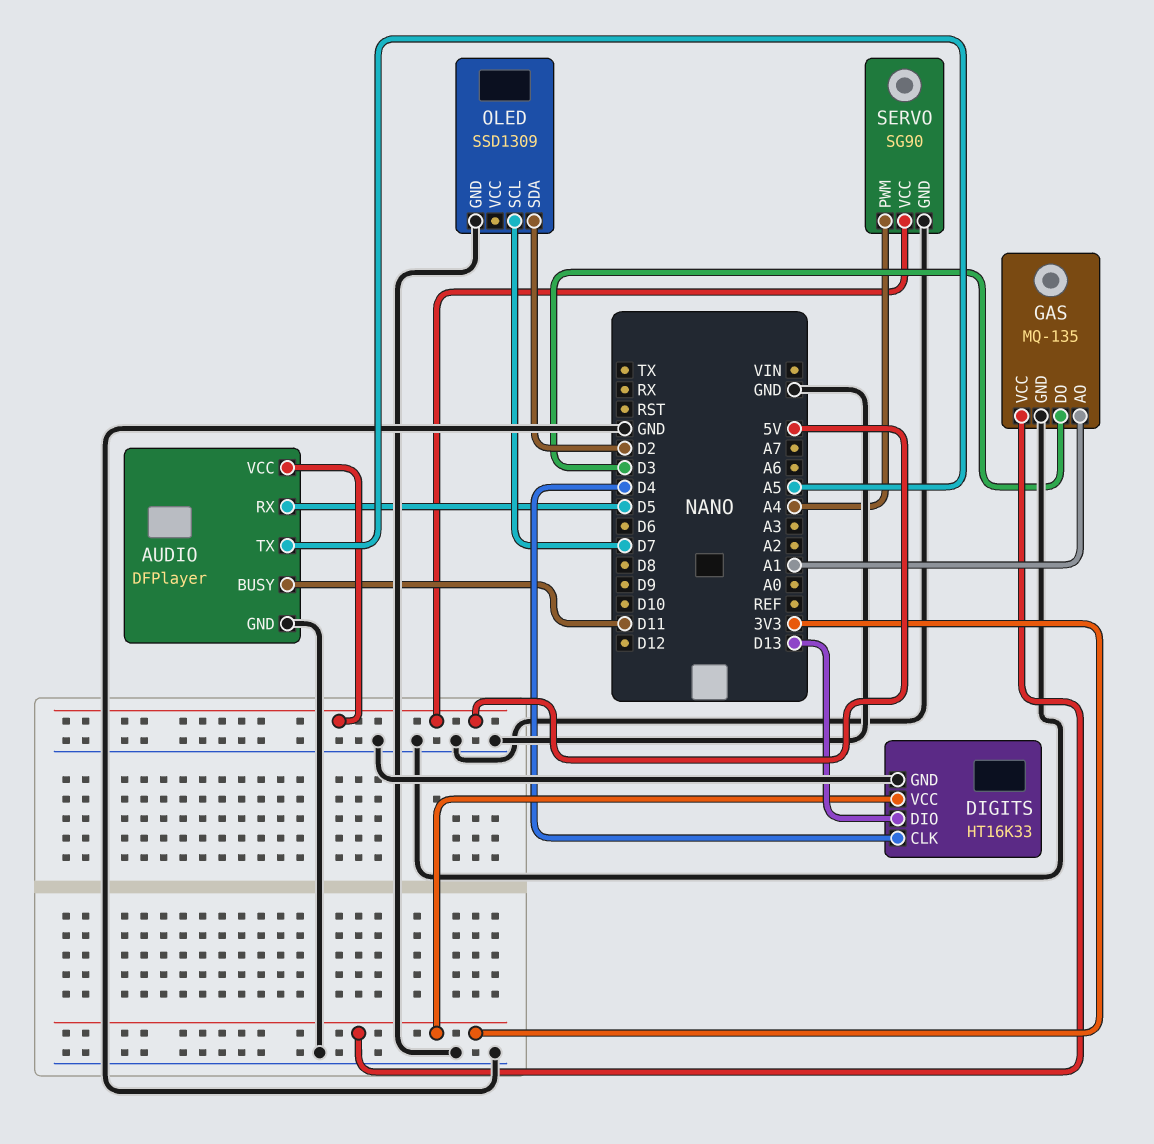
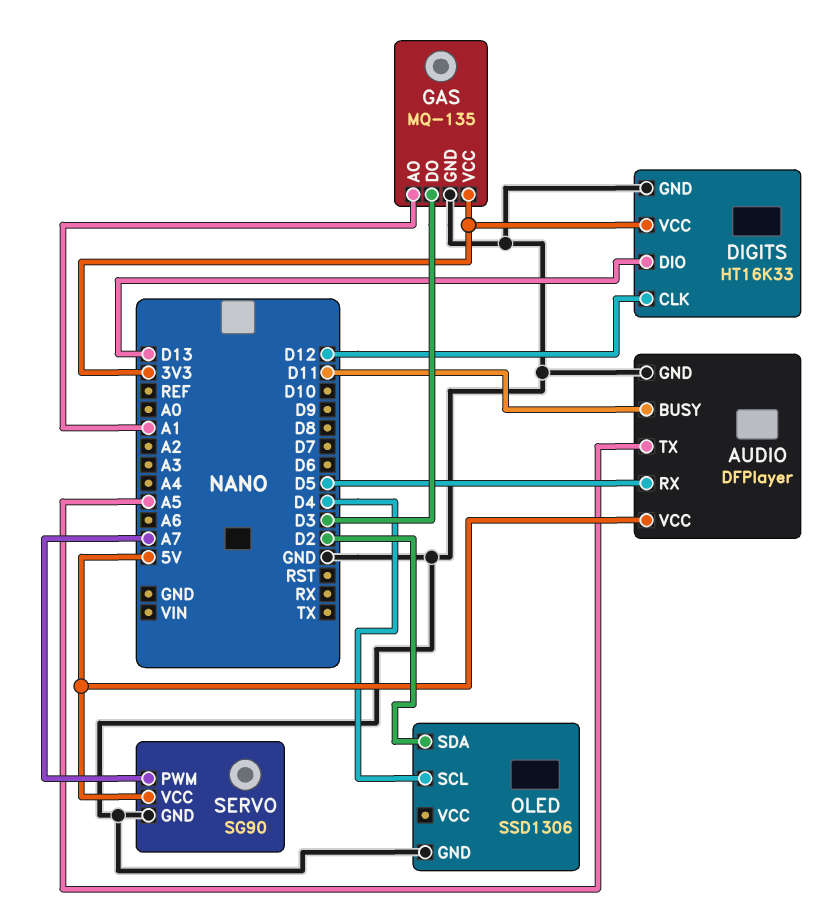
DIGITS pin CLK: D4 -> D12
OLED: SSD1309 -> SSD1306
OLED pin SCL: D7 -> D4
SERVO pin PWM: A4 -> A7

